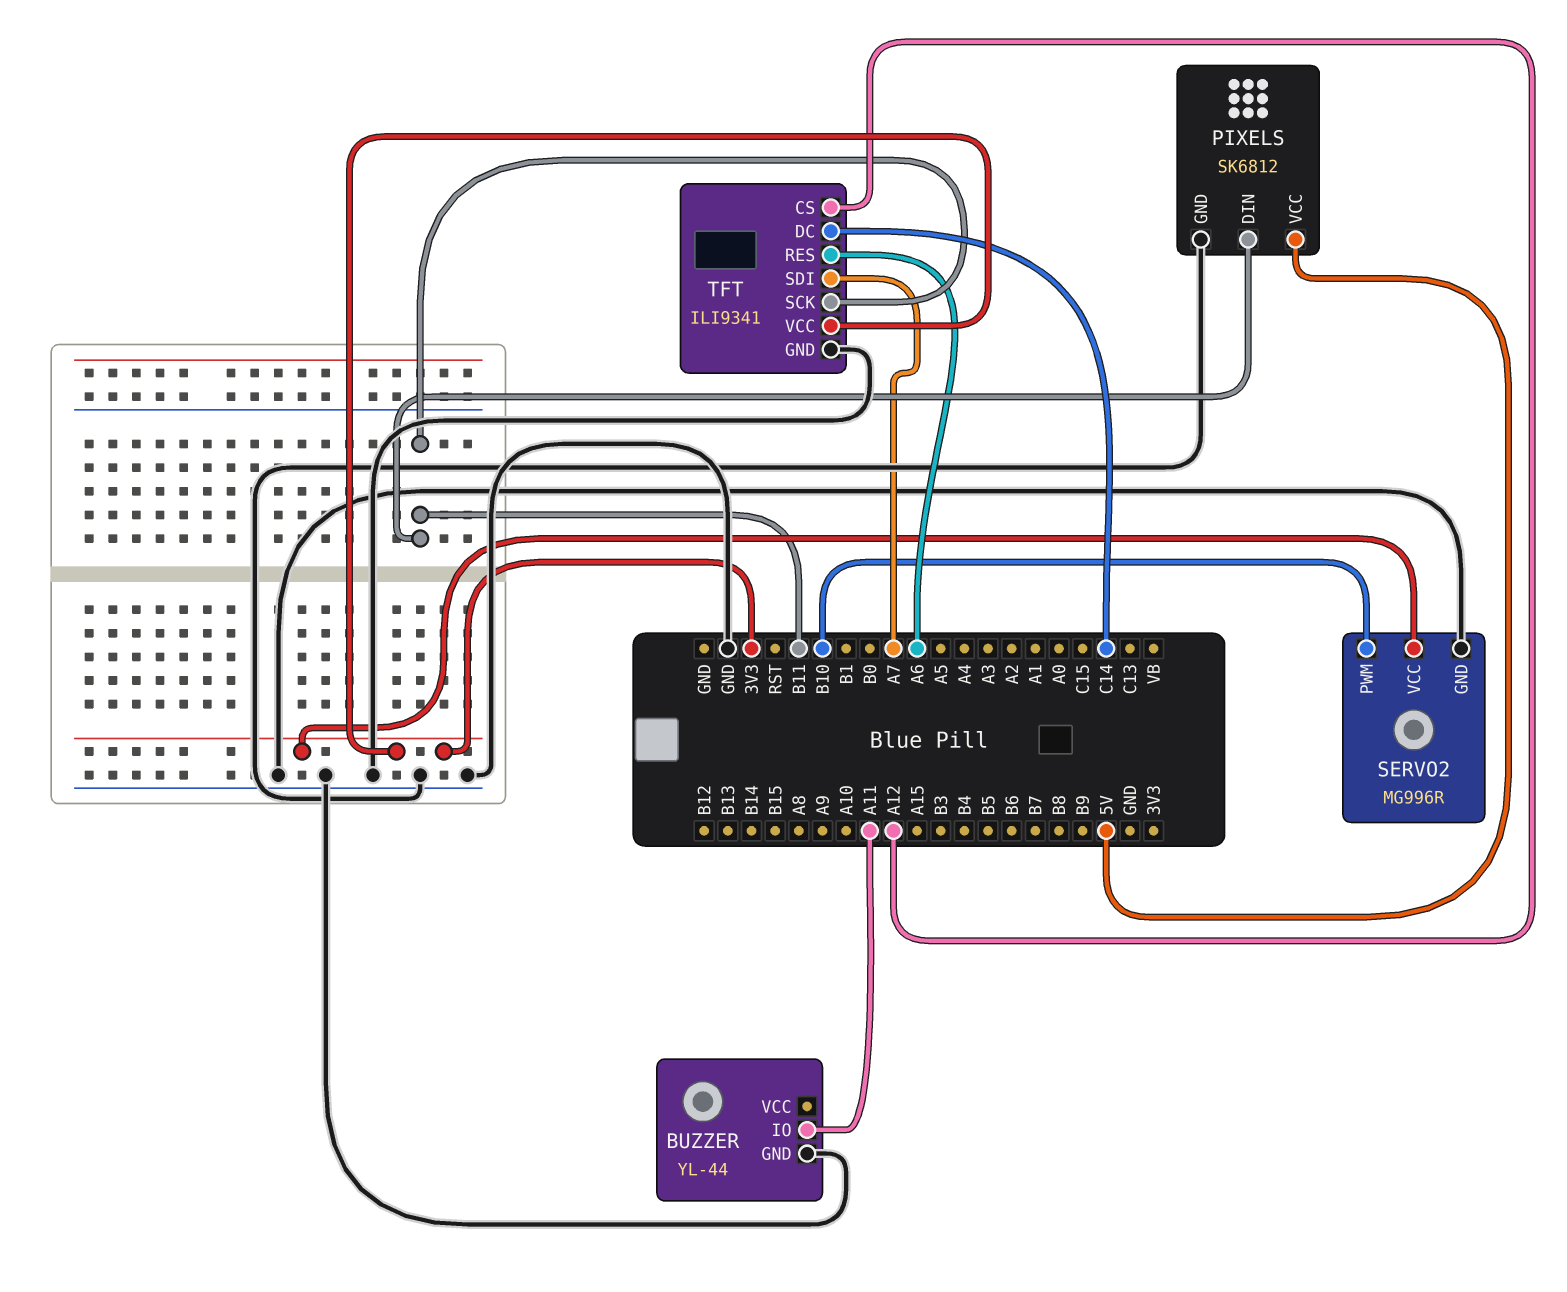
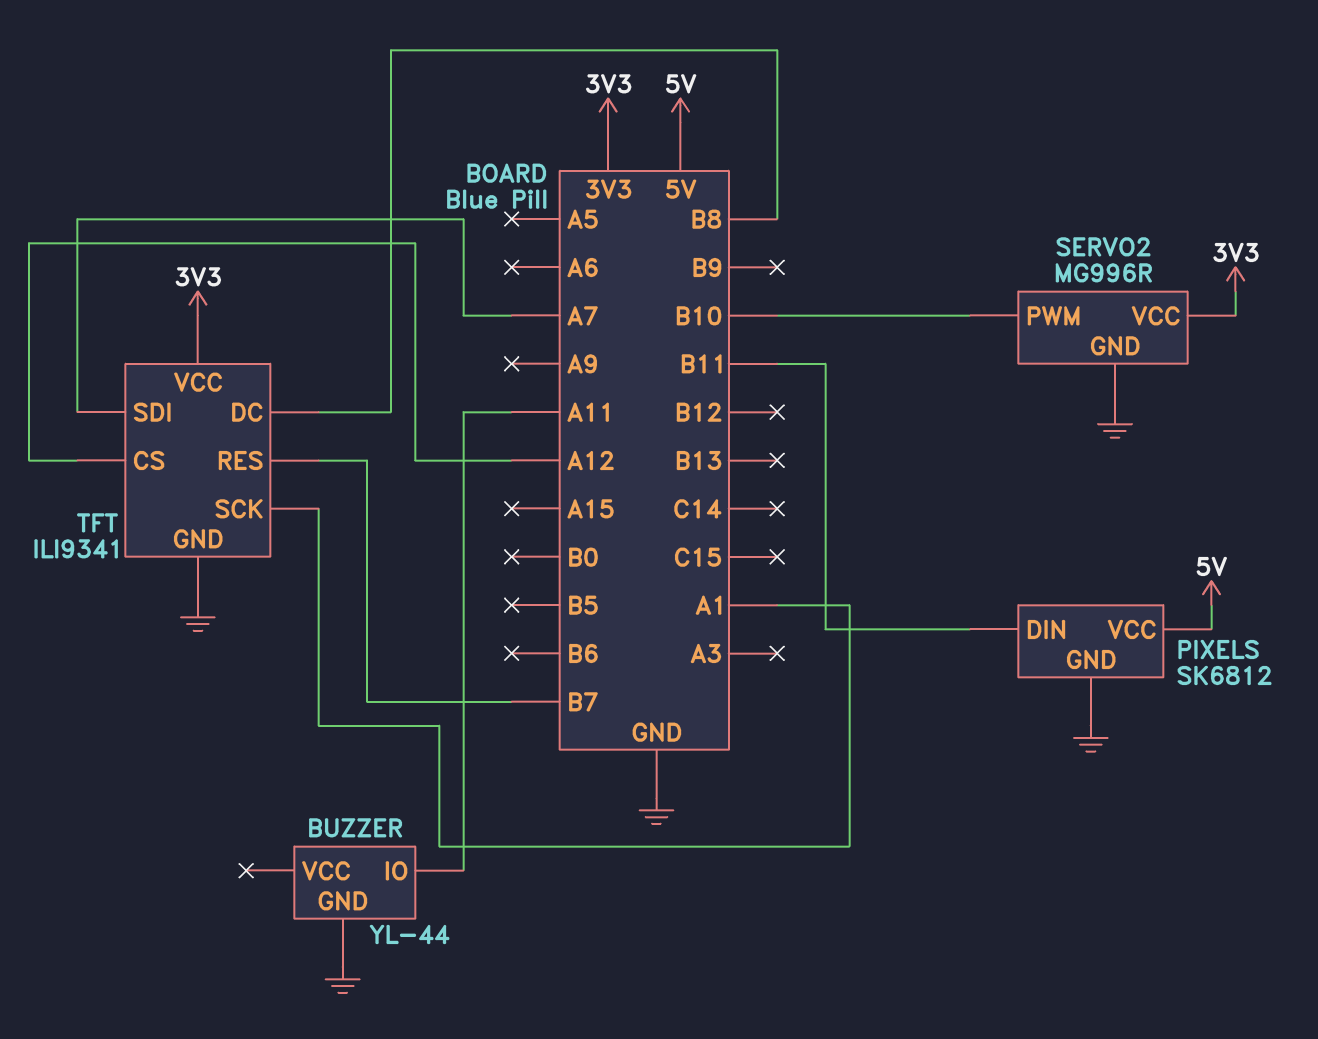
TFT pin DC: C14 -> B8
TFT pin RES: A6 -> B7
TFT pin SCK: B11 -> A1

